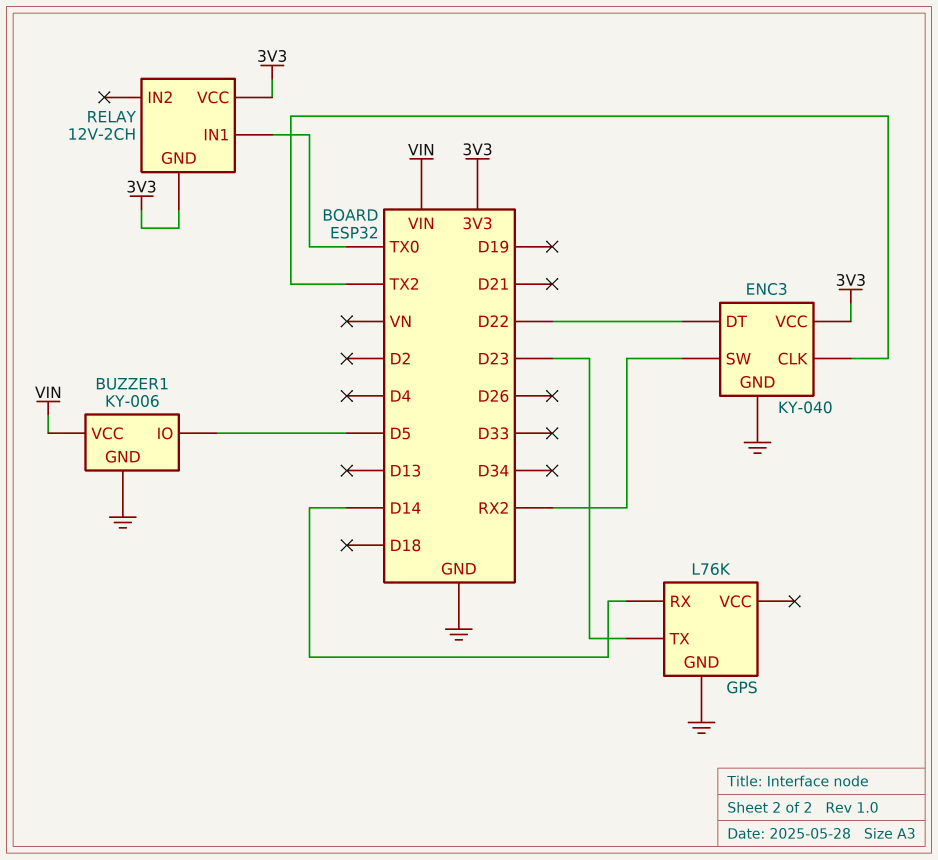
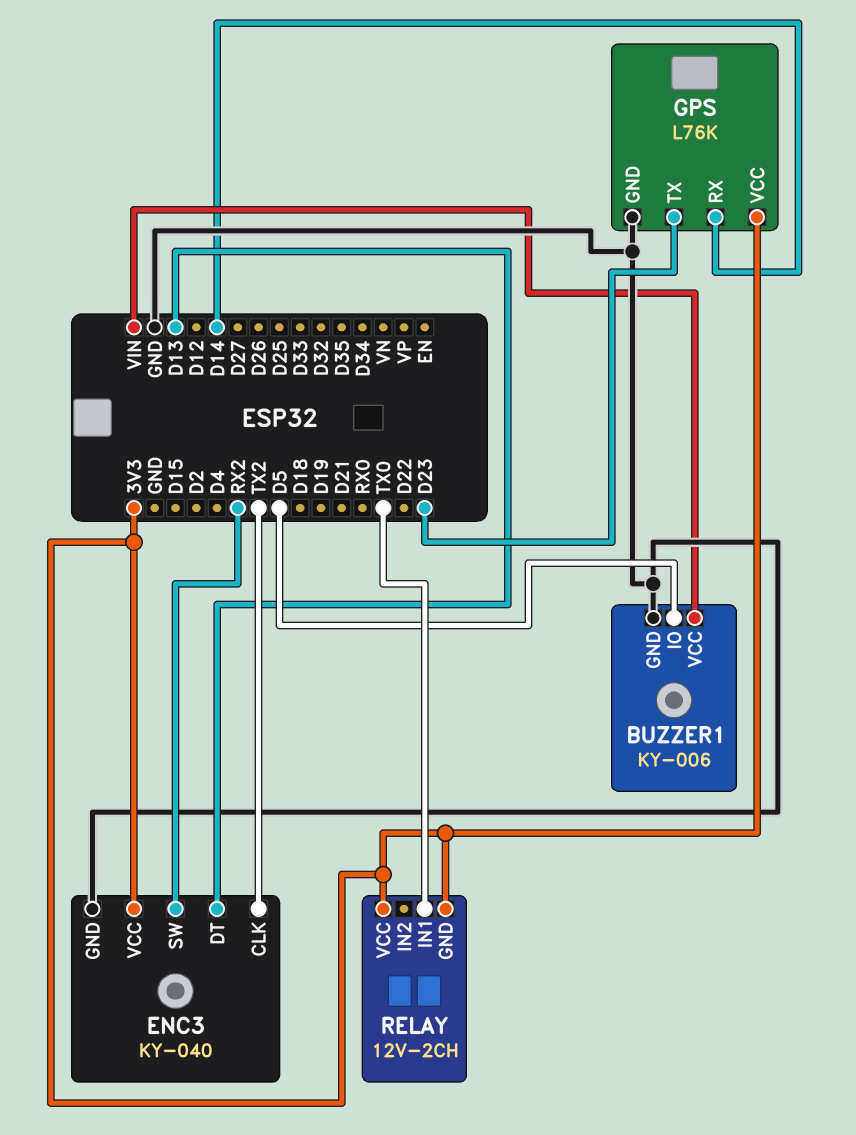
ENC3 pin DT: D22 -> D13
GPS pin VCC: none -> 3V3

